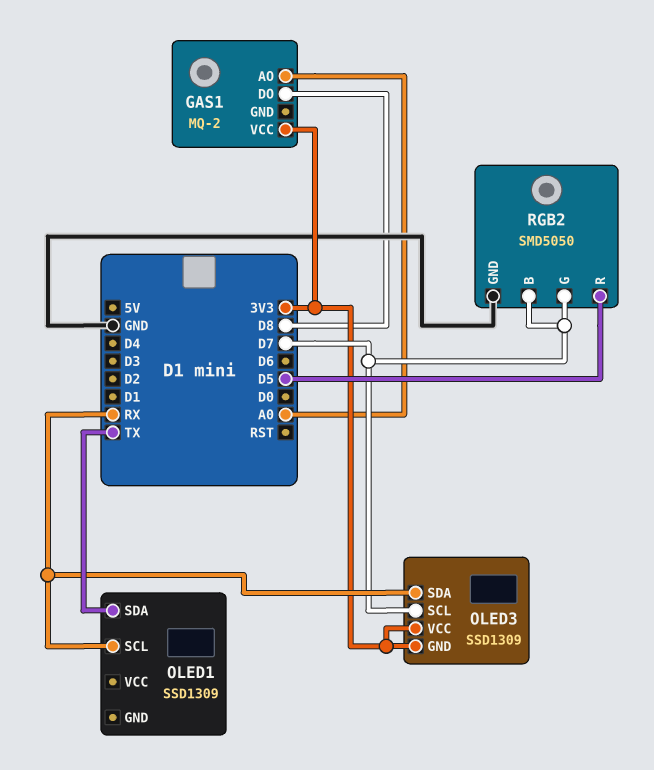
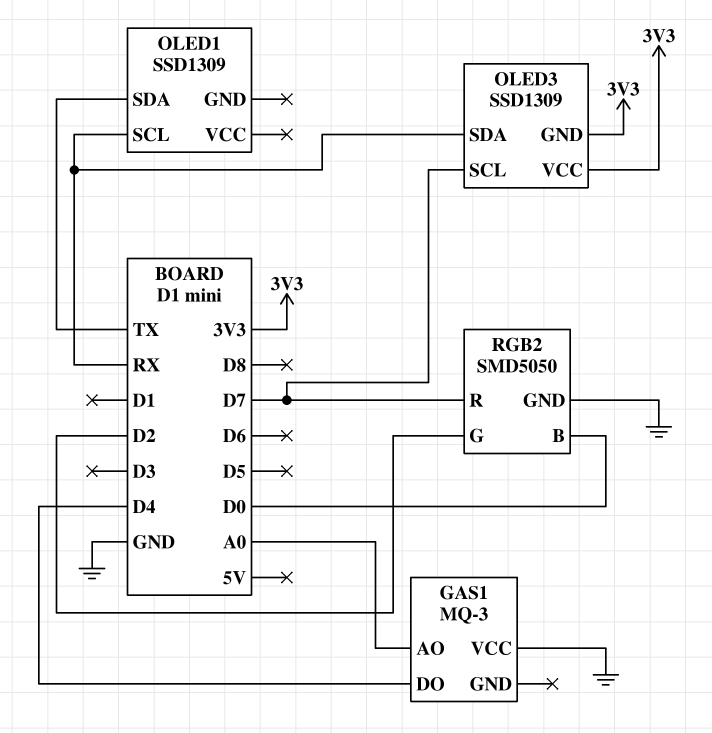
GAS1: MQ-2 -> MQ-3
GAS1 pin DO: D8 -> D4
GAS1 pin VCC: 3V3 -> GND
RGB2 pin B: D7 -> D0
RGB2 pin G: D7 -> D2
RGB2 pin R: D5 -> D7

